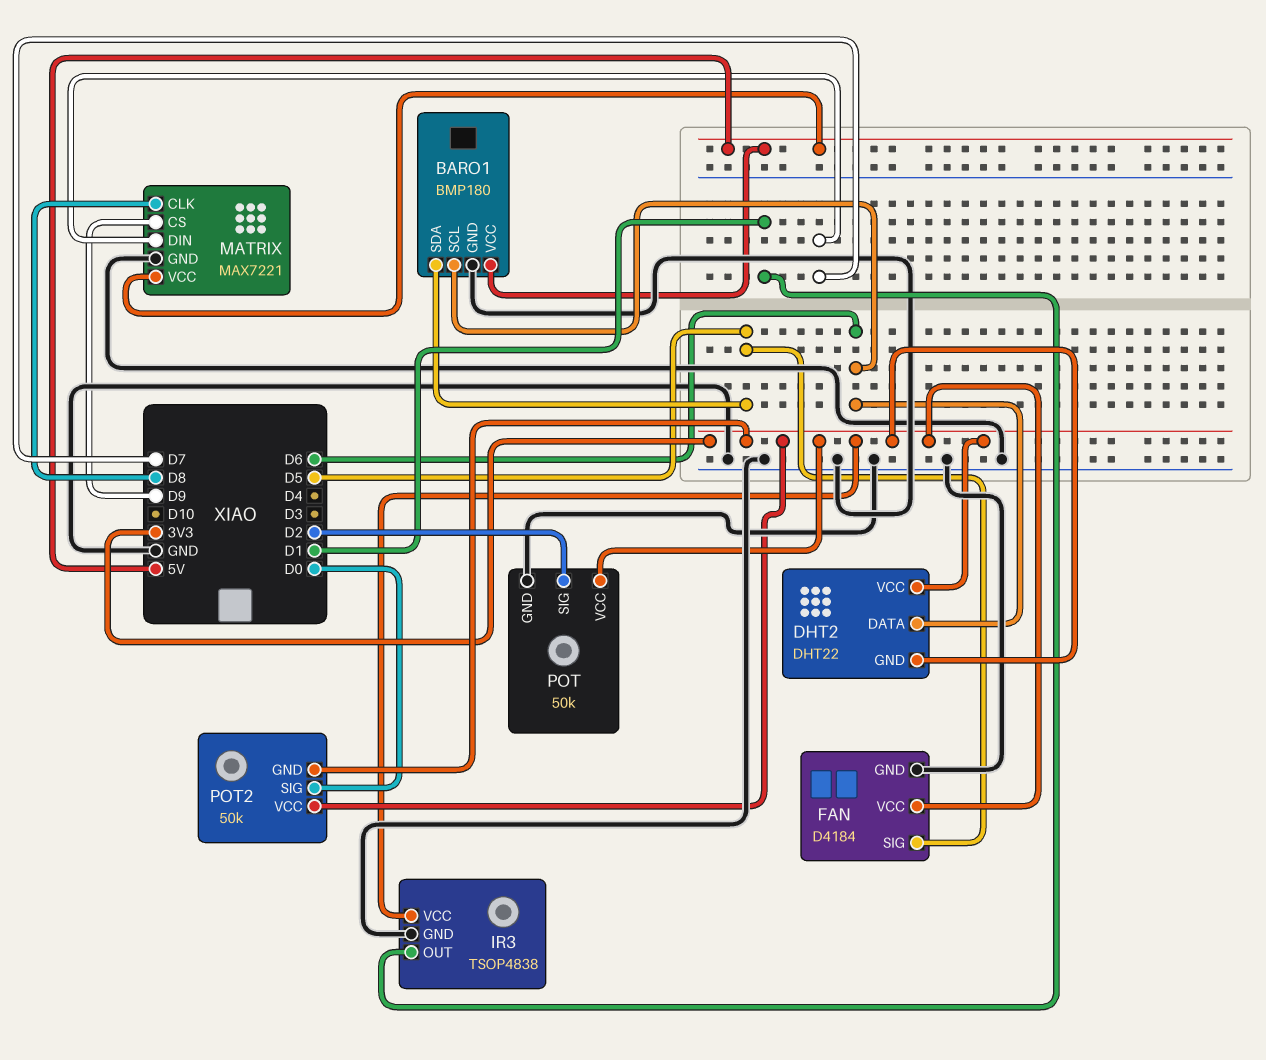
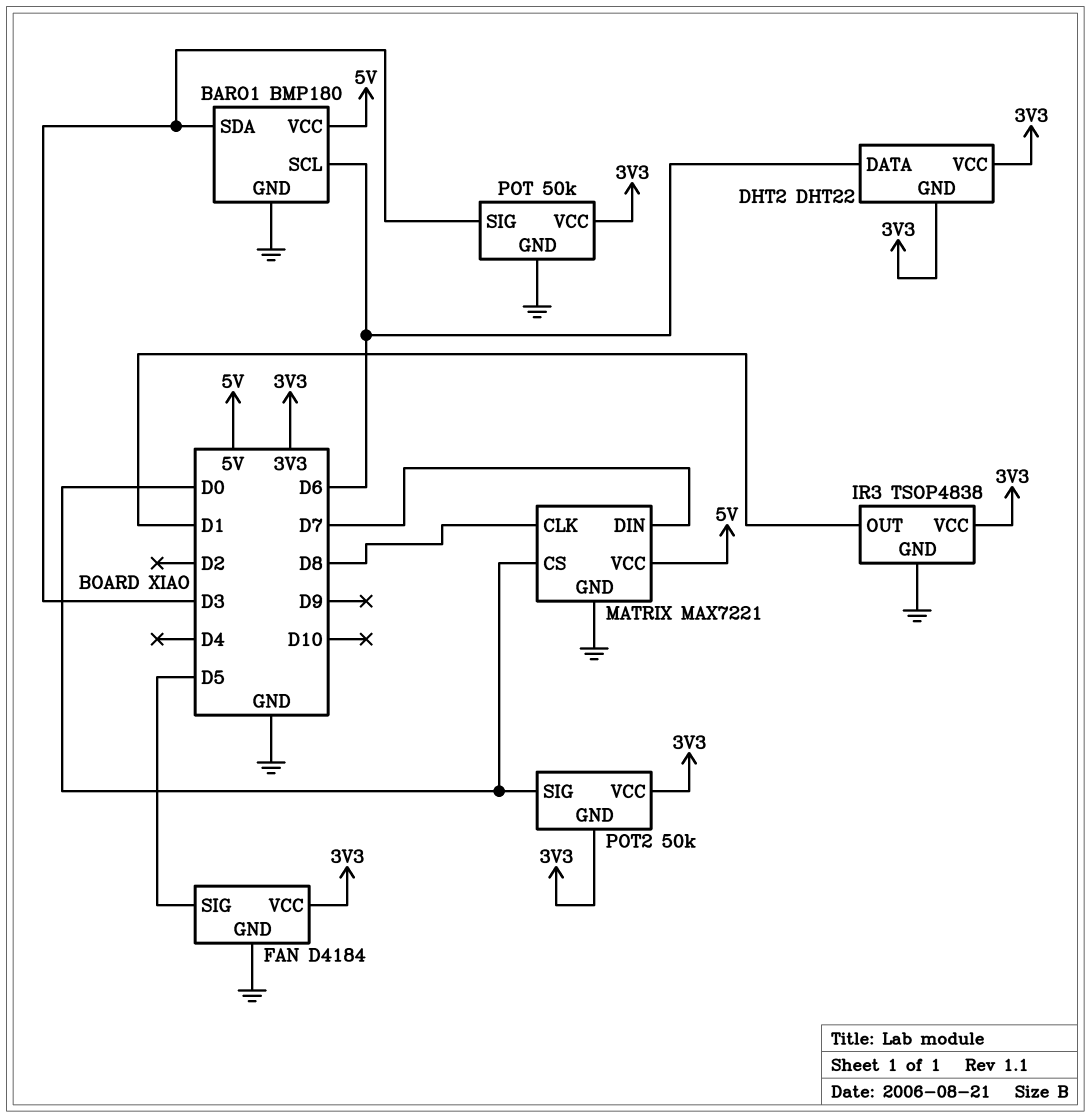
BARO1 pin SDA: D5 -> D3
MATRIX pin CS: D9 -> D0
POT pin SIG: D2 -> D3

